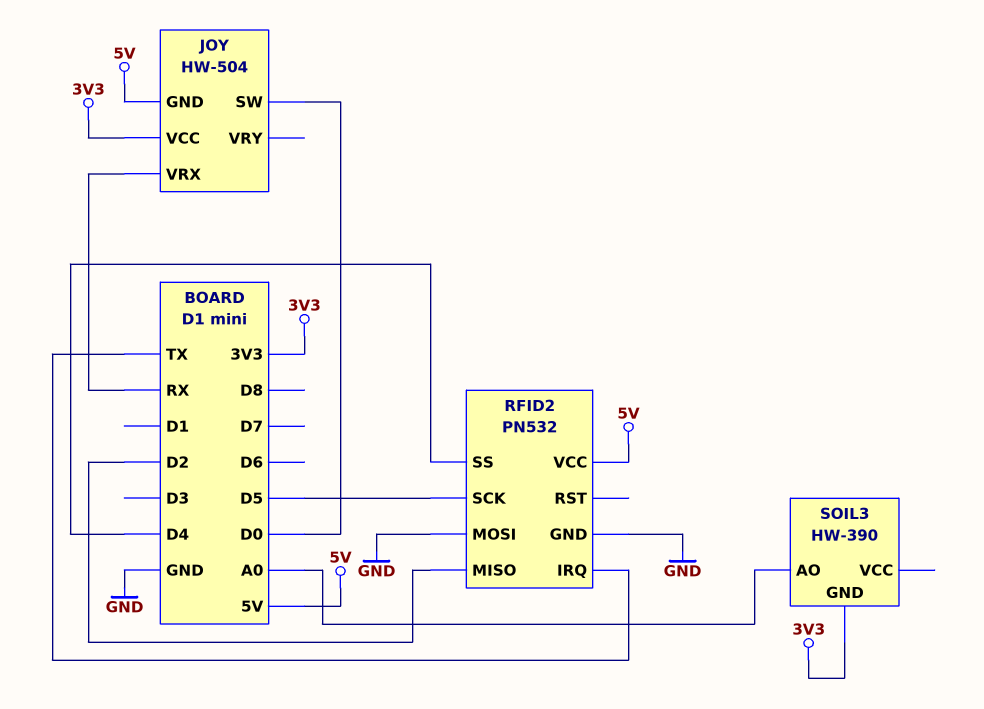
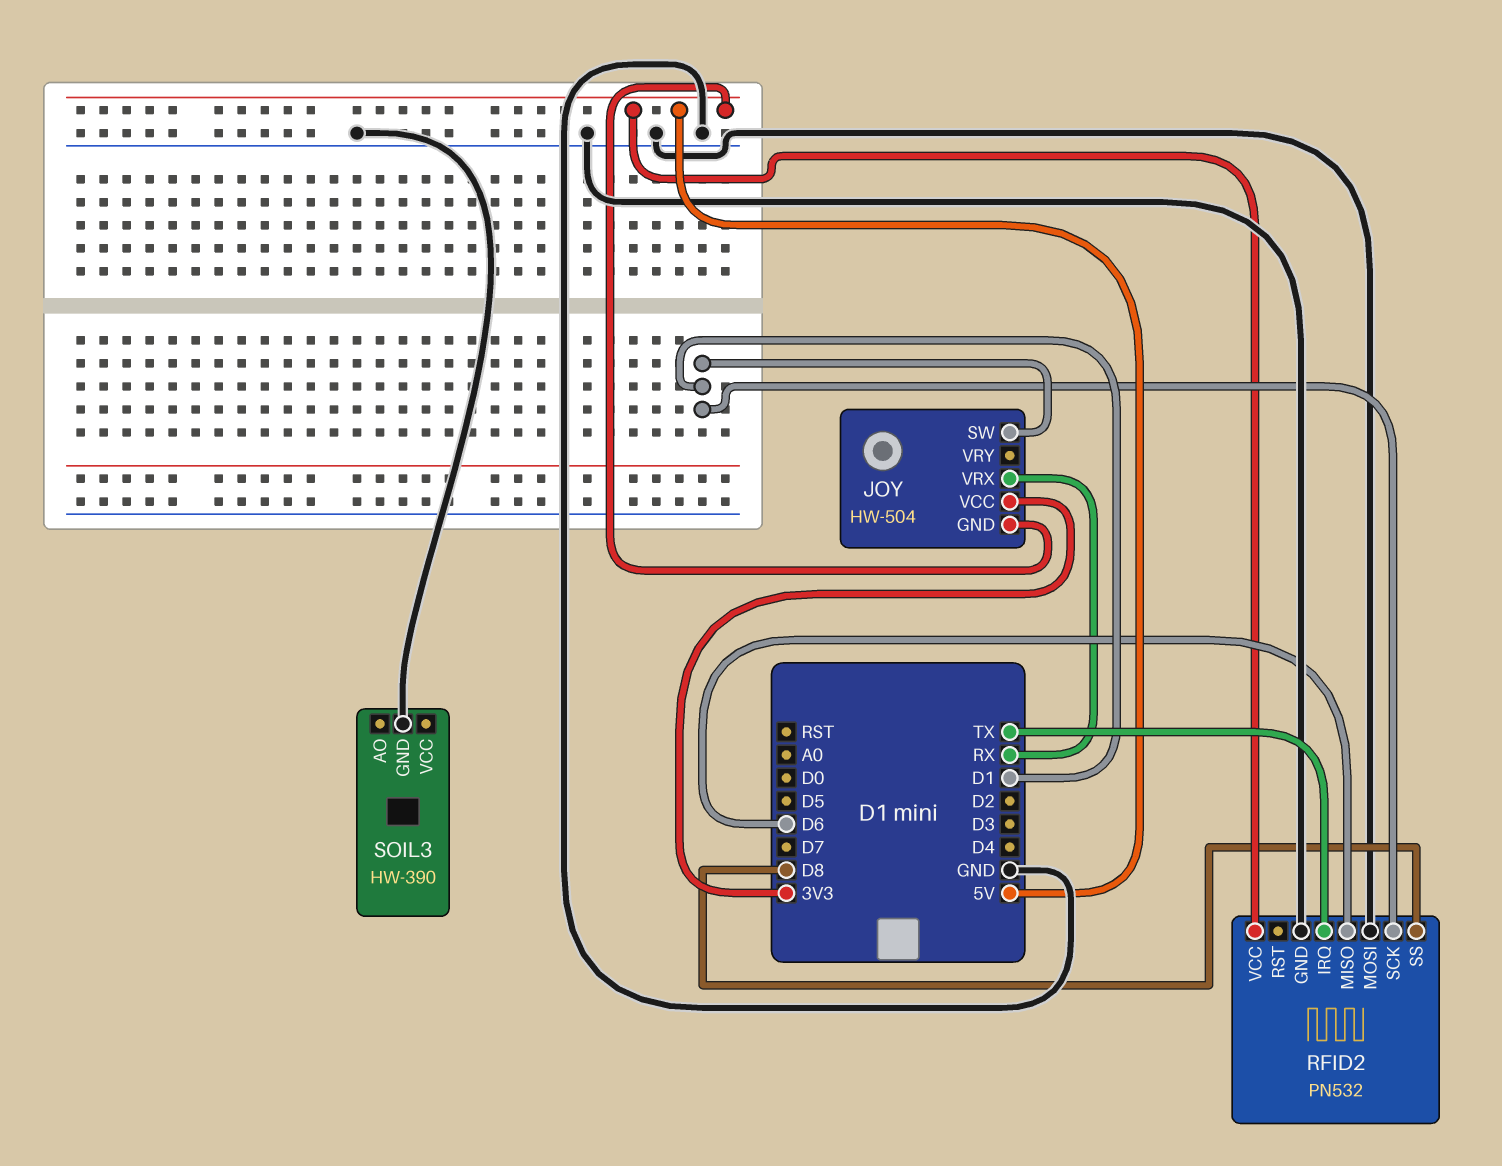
JOY pin SW: D0 -> D1
RFID2 pin MISO: D2 -> D6
RFID2 pin SCK: D5 -> D1
RFID2 pin SS: D4 -> D8
SOIL3 pin AO: A0 -> none
SOIL3 pin GND: 3V3 -> GND

